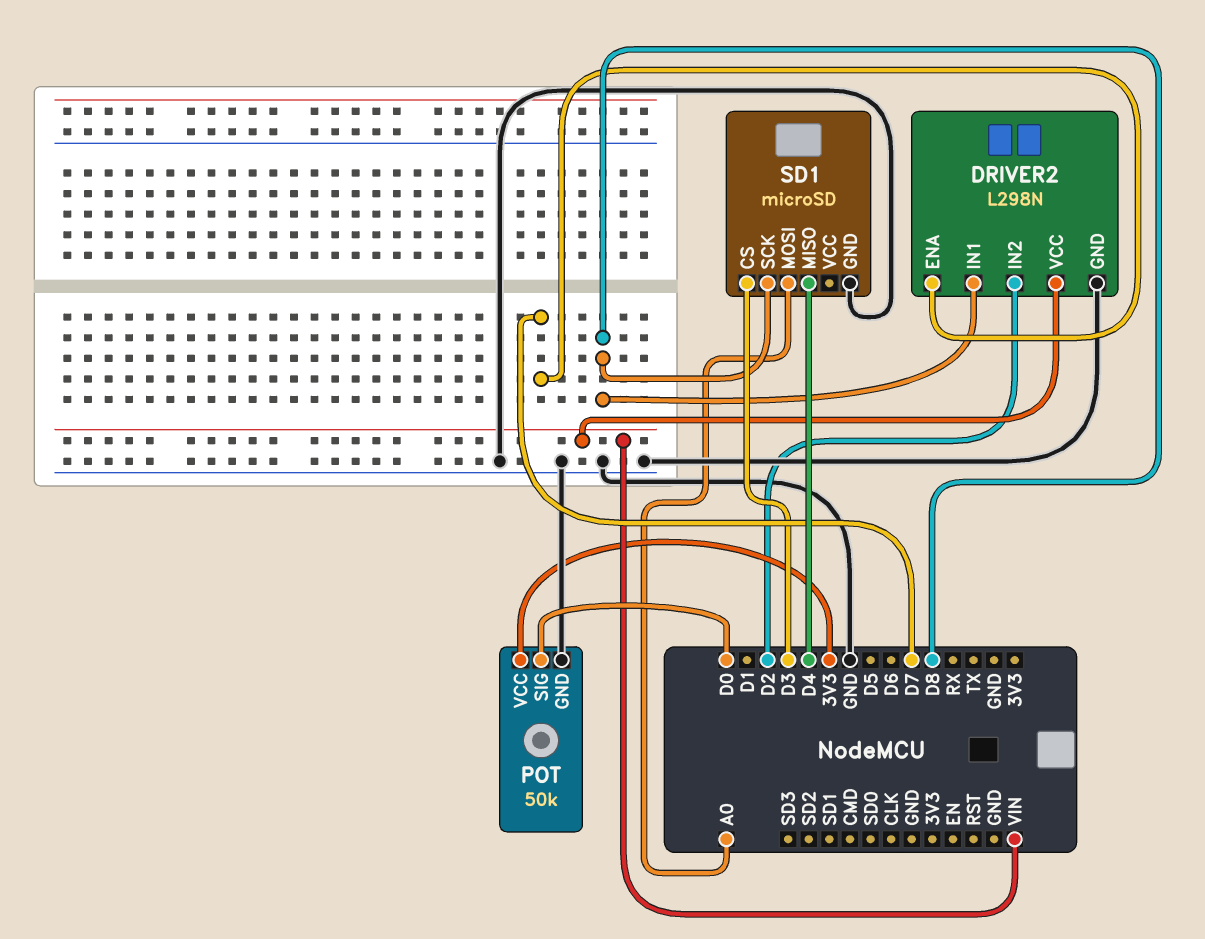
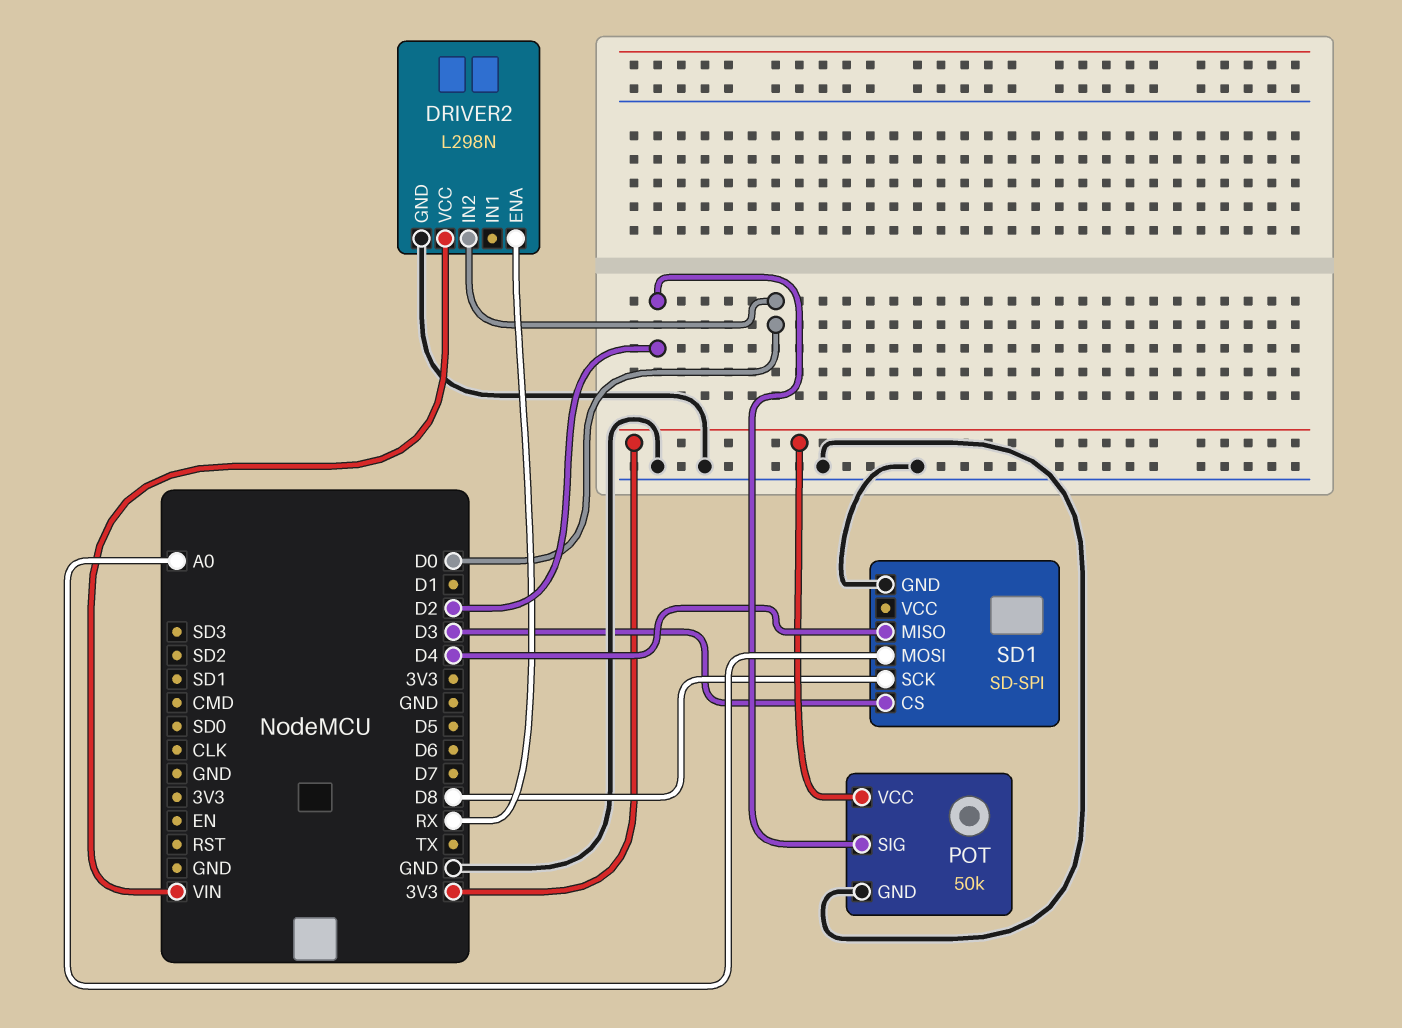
DRIVER2 pin ENA: D7 -> RX
DRIVER2 pin IN1: D8 -> none
DRIVER2 pin IN2: D2 -> D0
POT pin SIG: D0 -> D2
SD1: microSD -> SD-SPI

